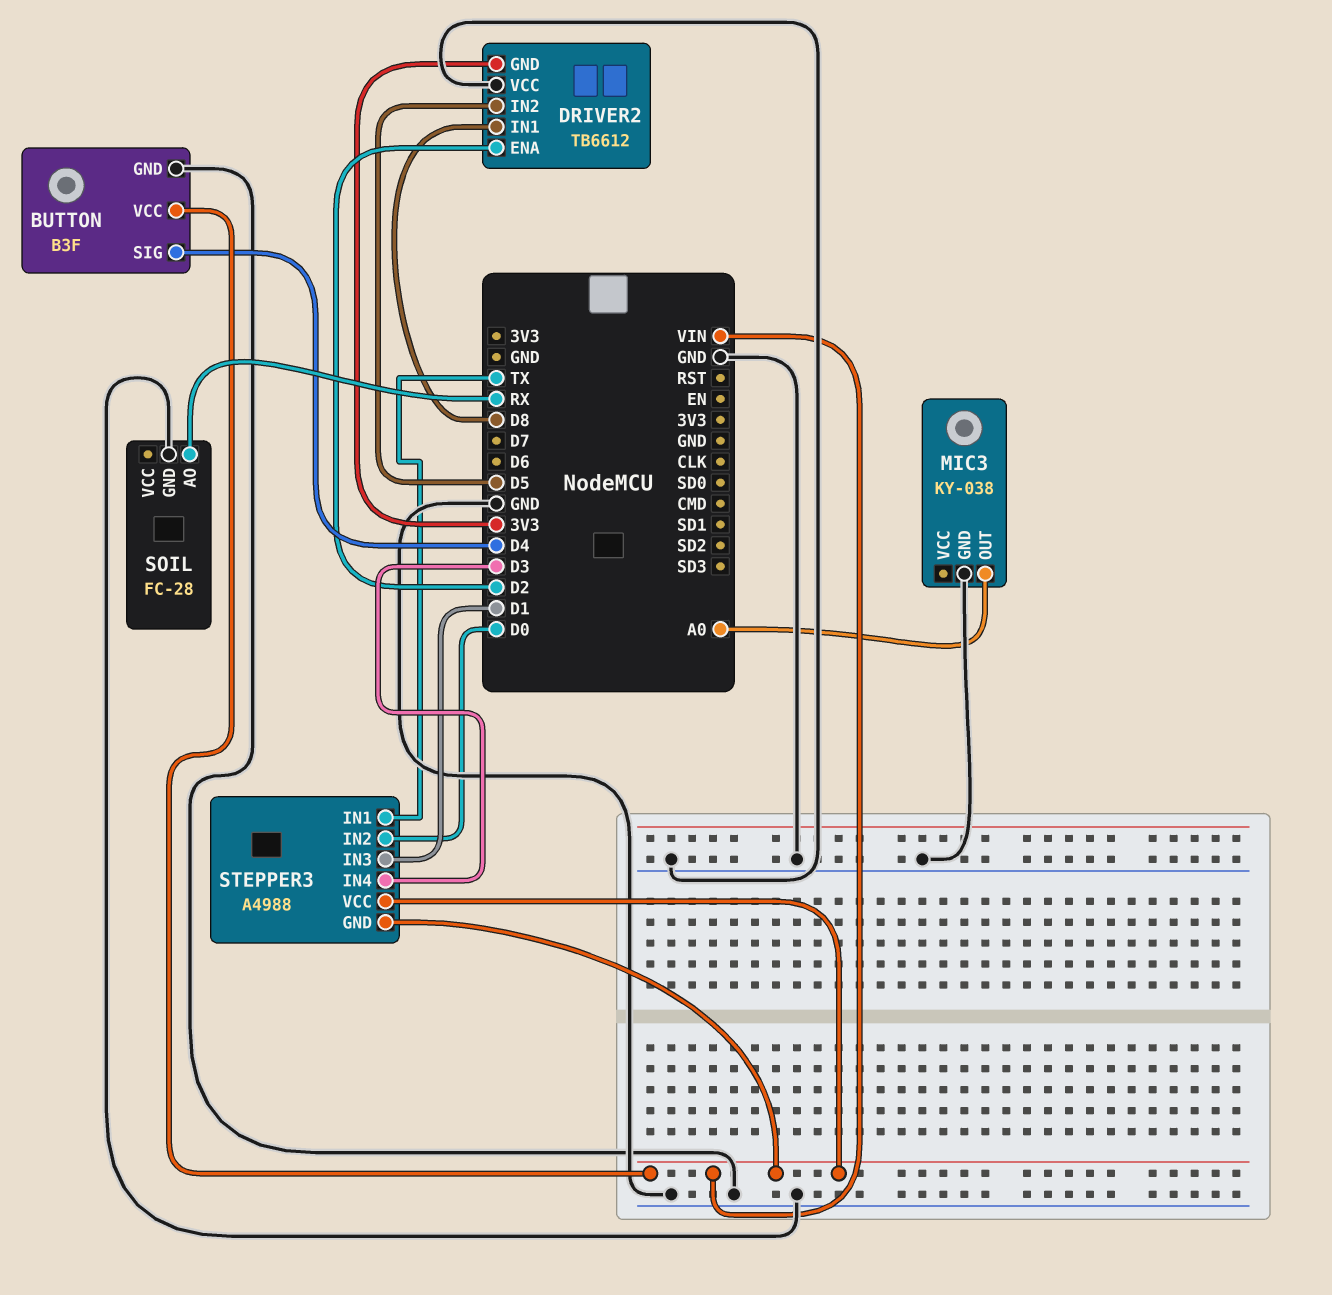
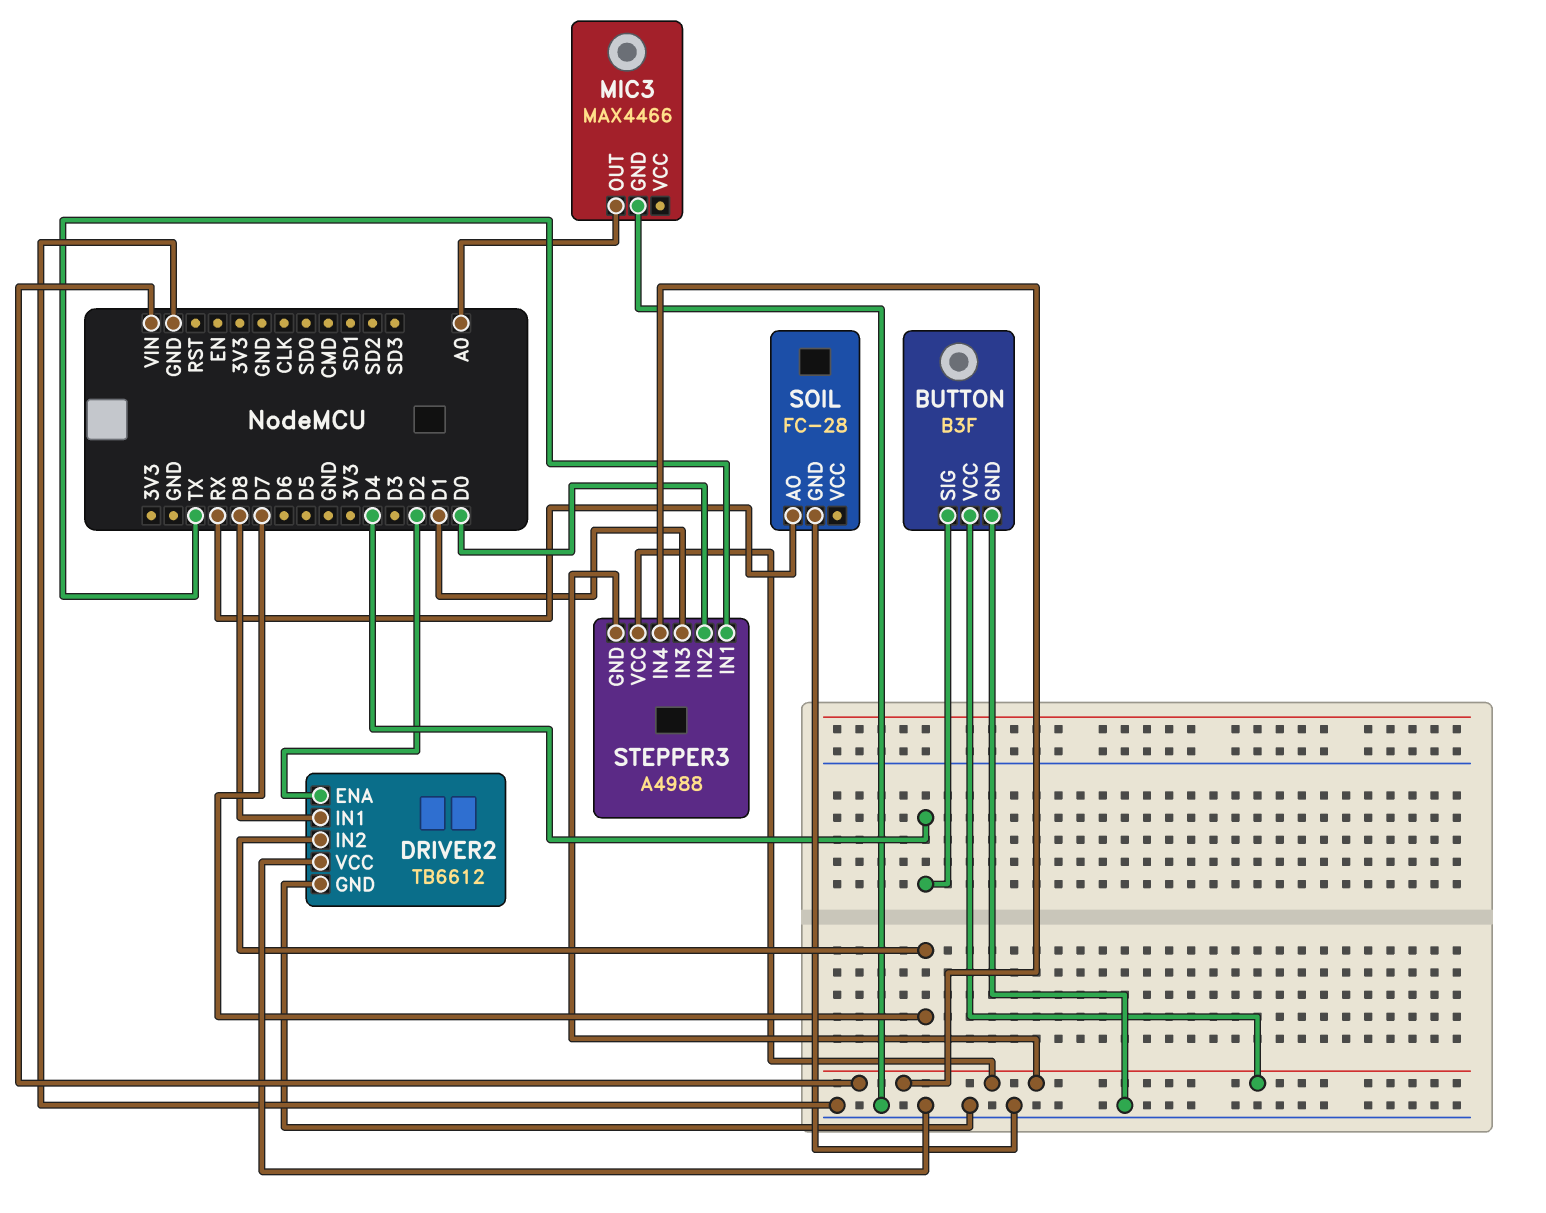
DRIVER2 pin GND: 3V3 -> GND
DRIVER2 pin IN2: D5 -> D7
MIC3: KY-038 -> MAX4466
STEPPER3 pin IN4: D3 -> VIN

